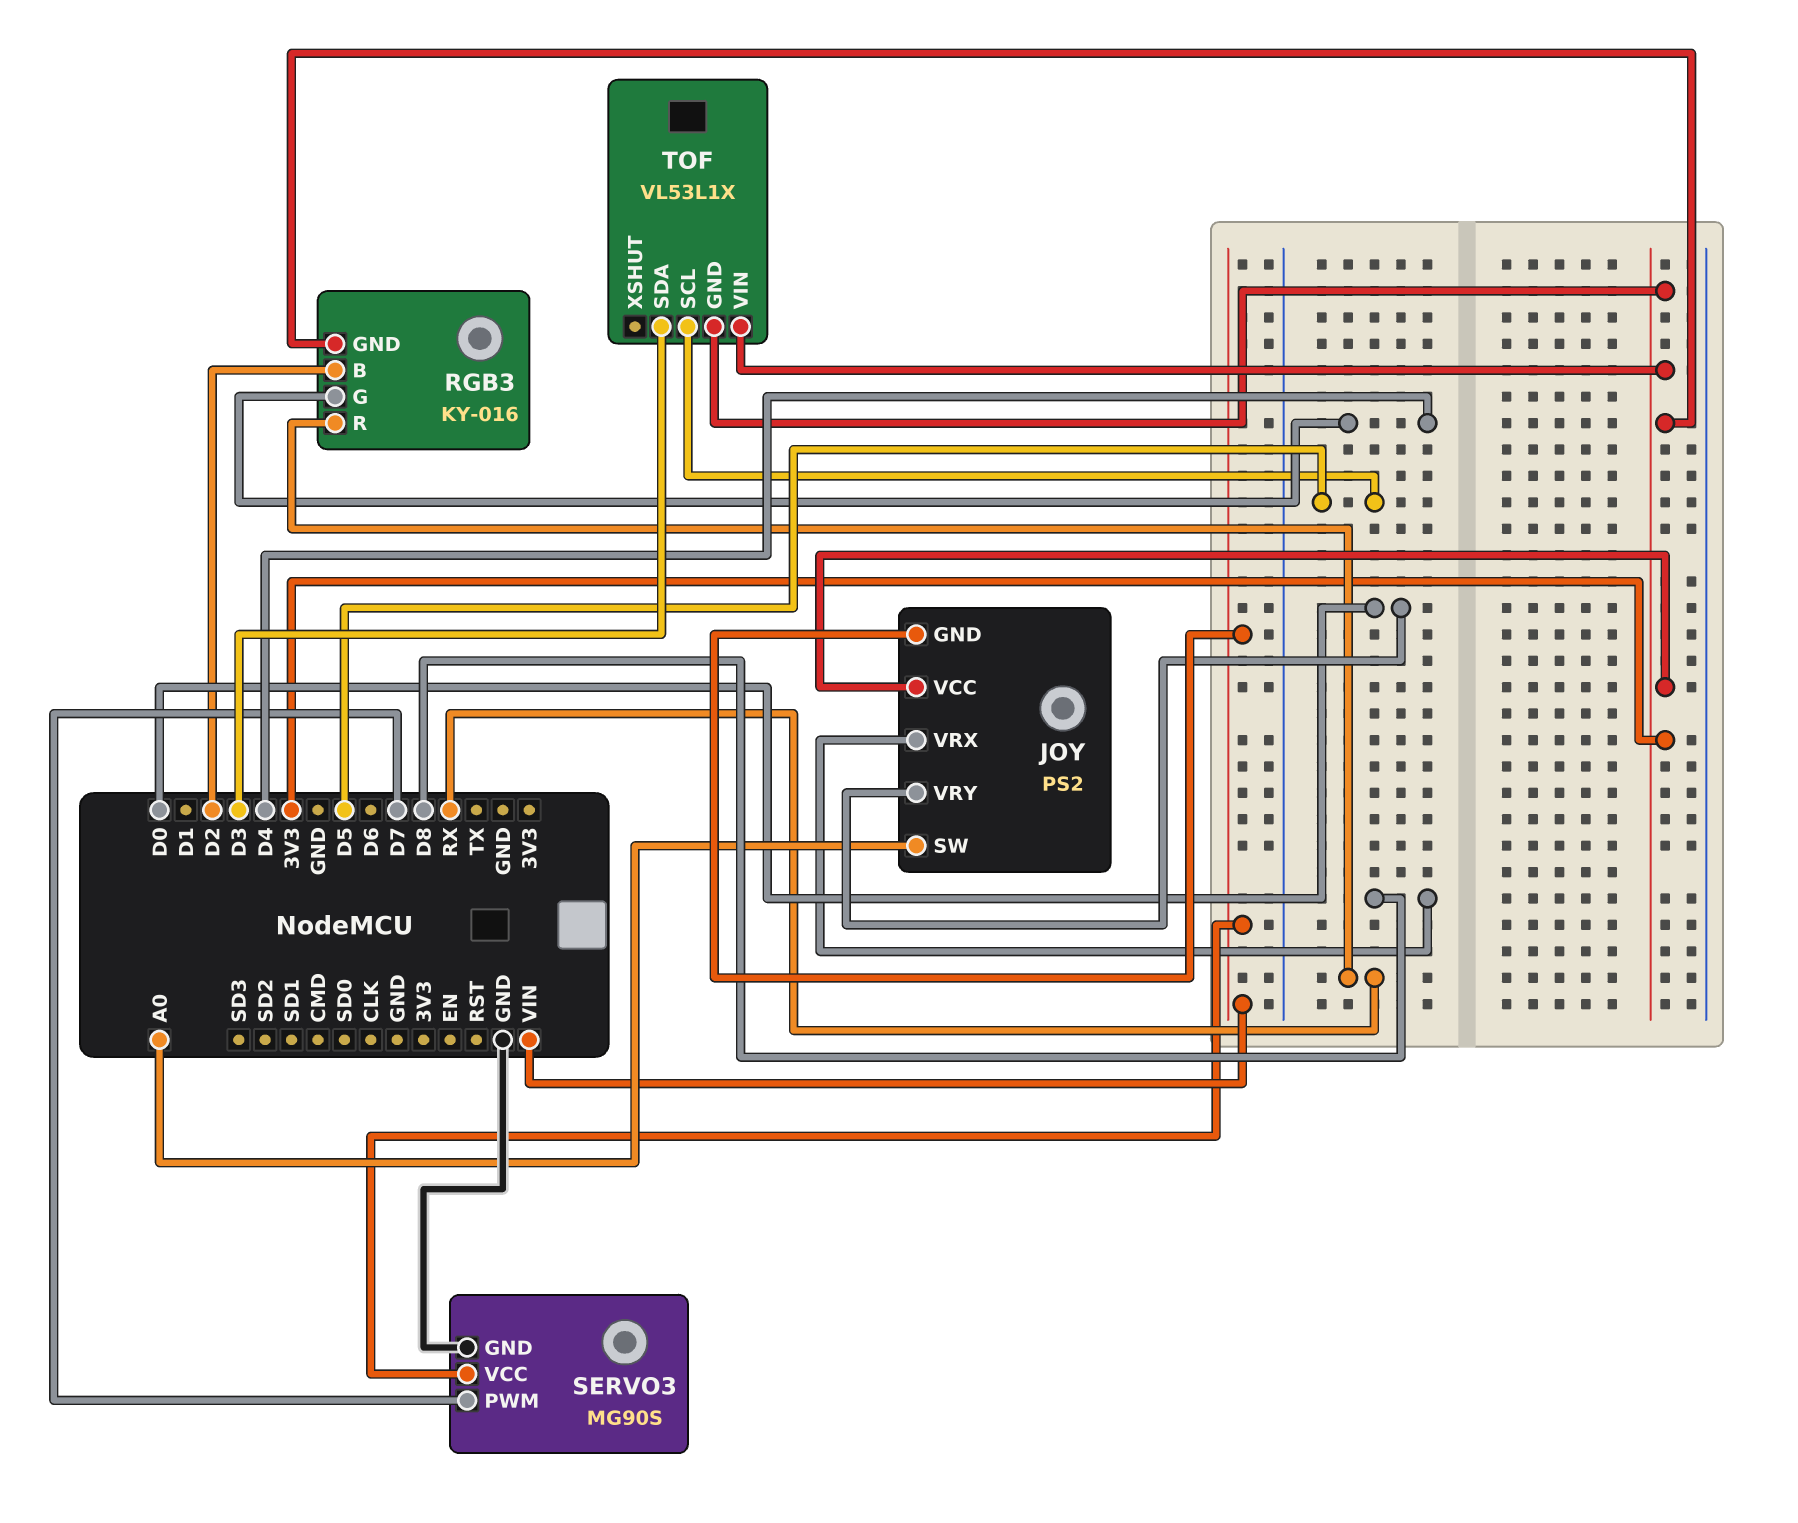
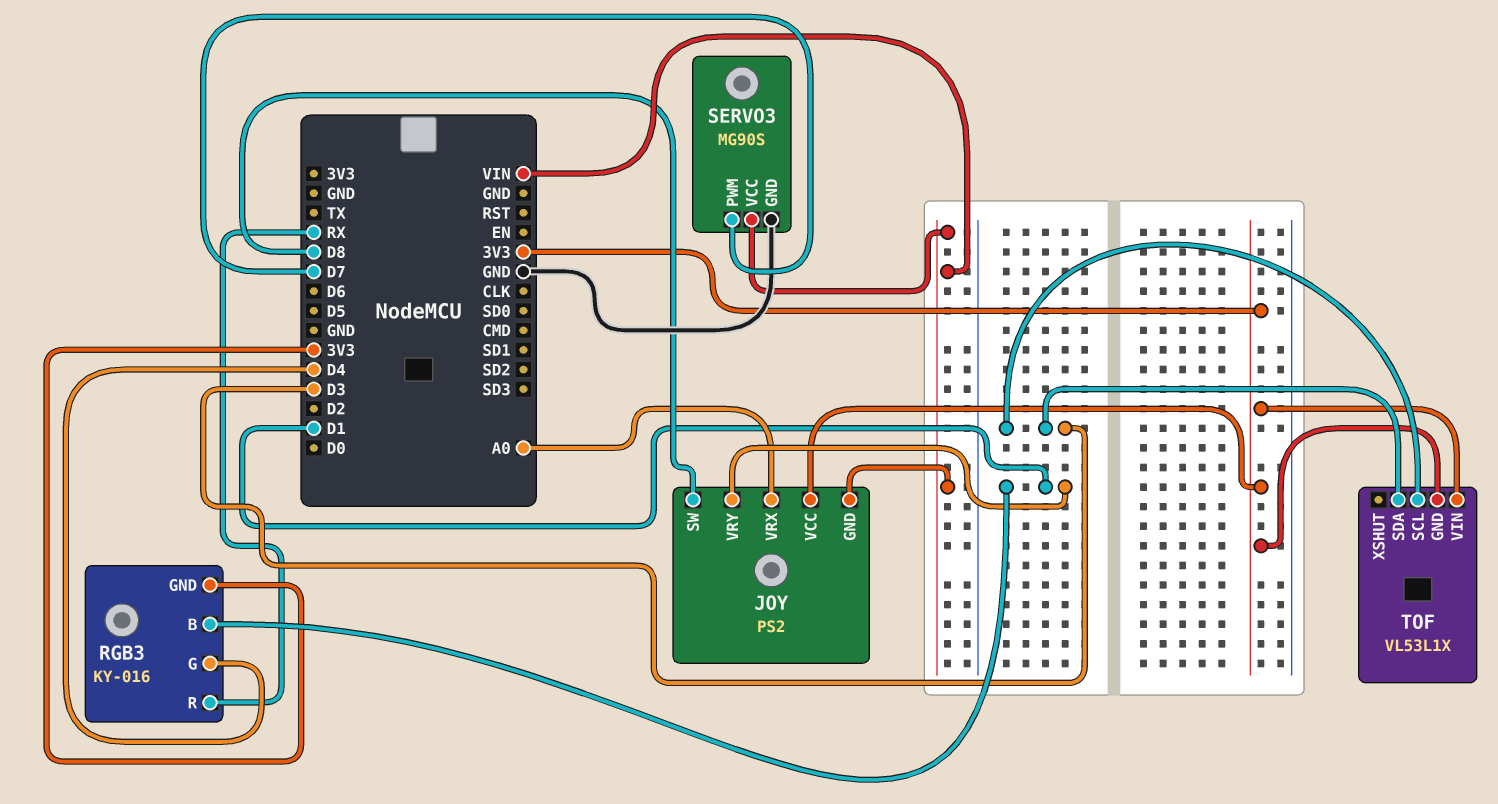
JOY pin SW: A0 -> D8
JOY pin VRX: D8 -> A0
JOY pin VRY: D0 -> D1
RGB3 pin B: D2 -> D1
TOF pin SCL: D5 -> D3

